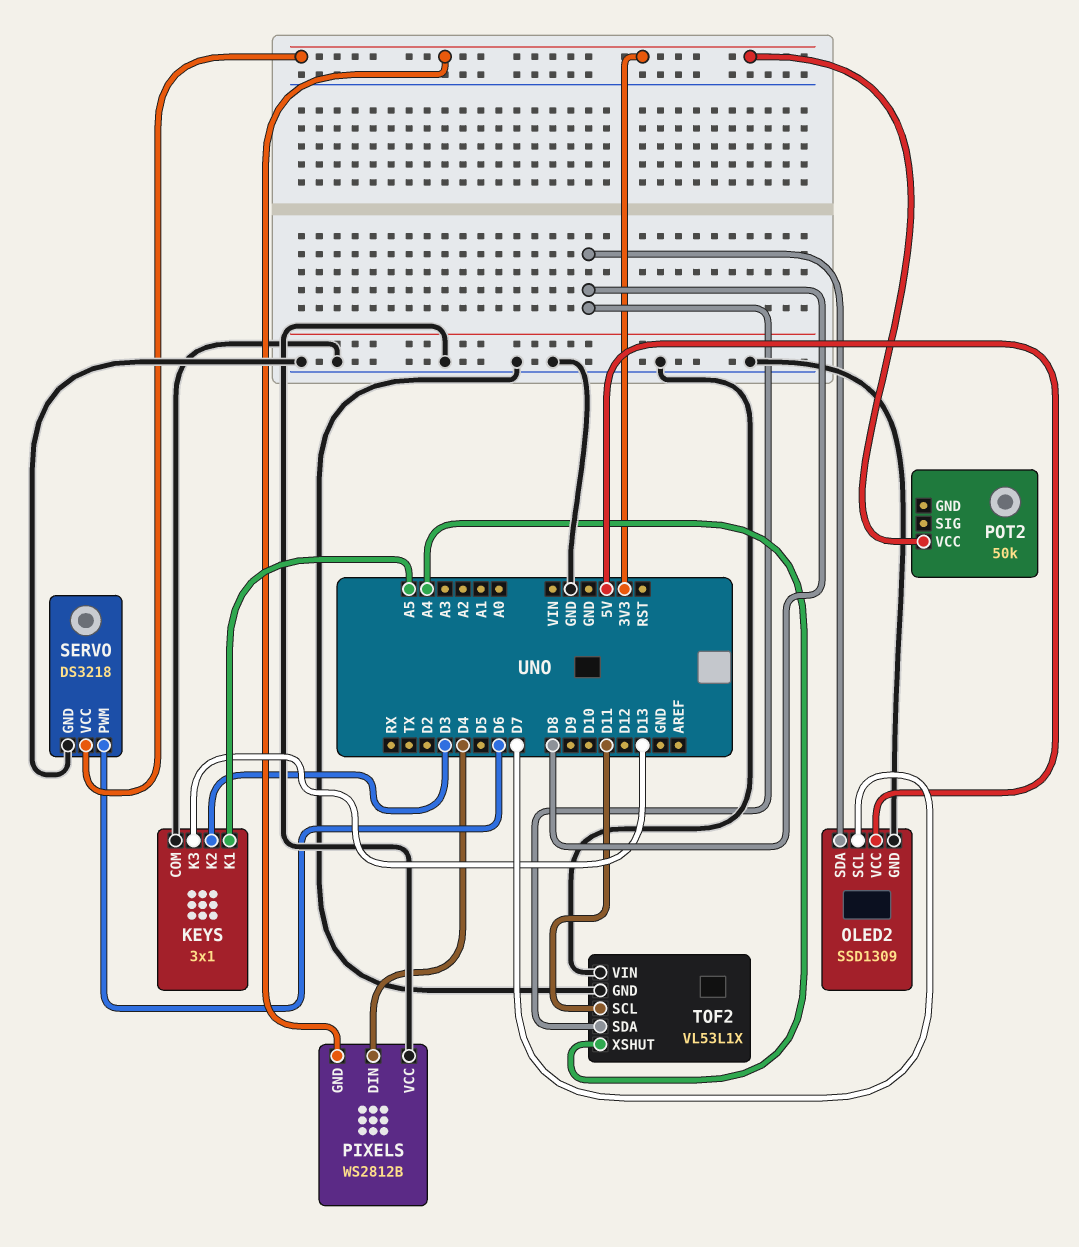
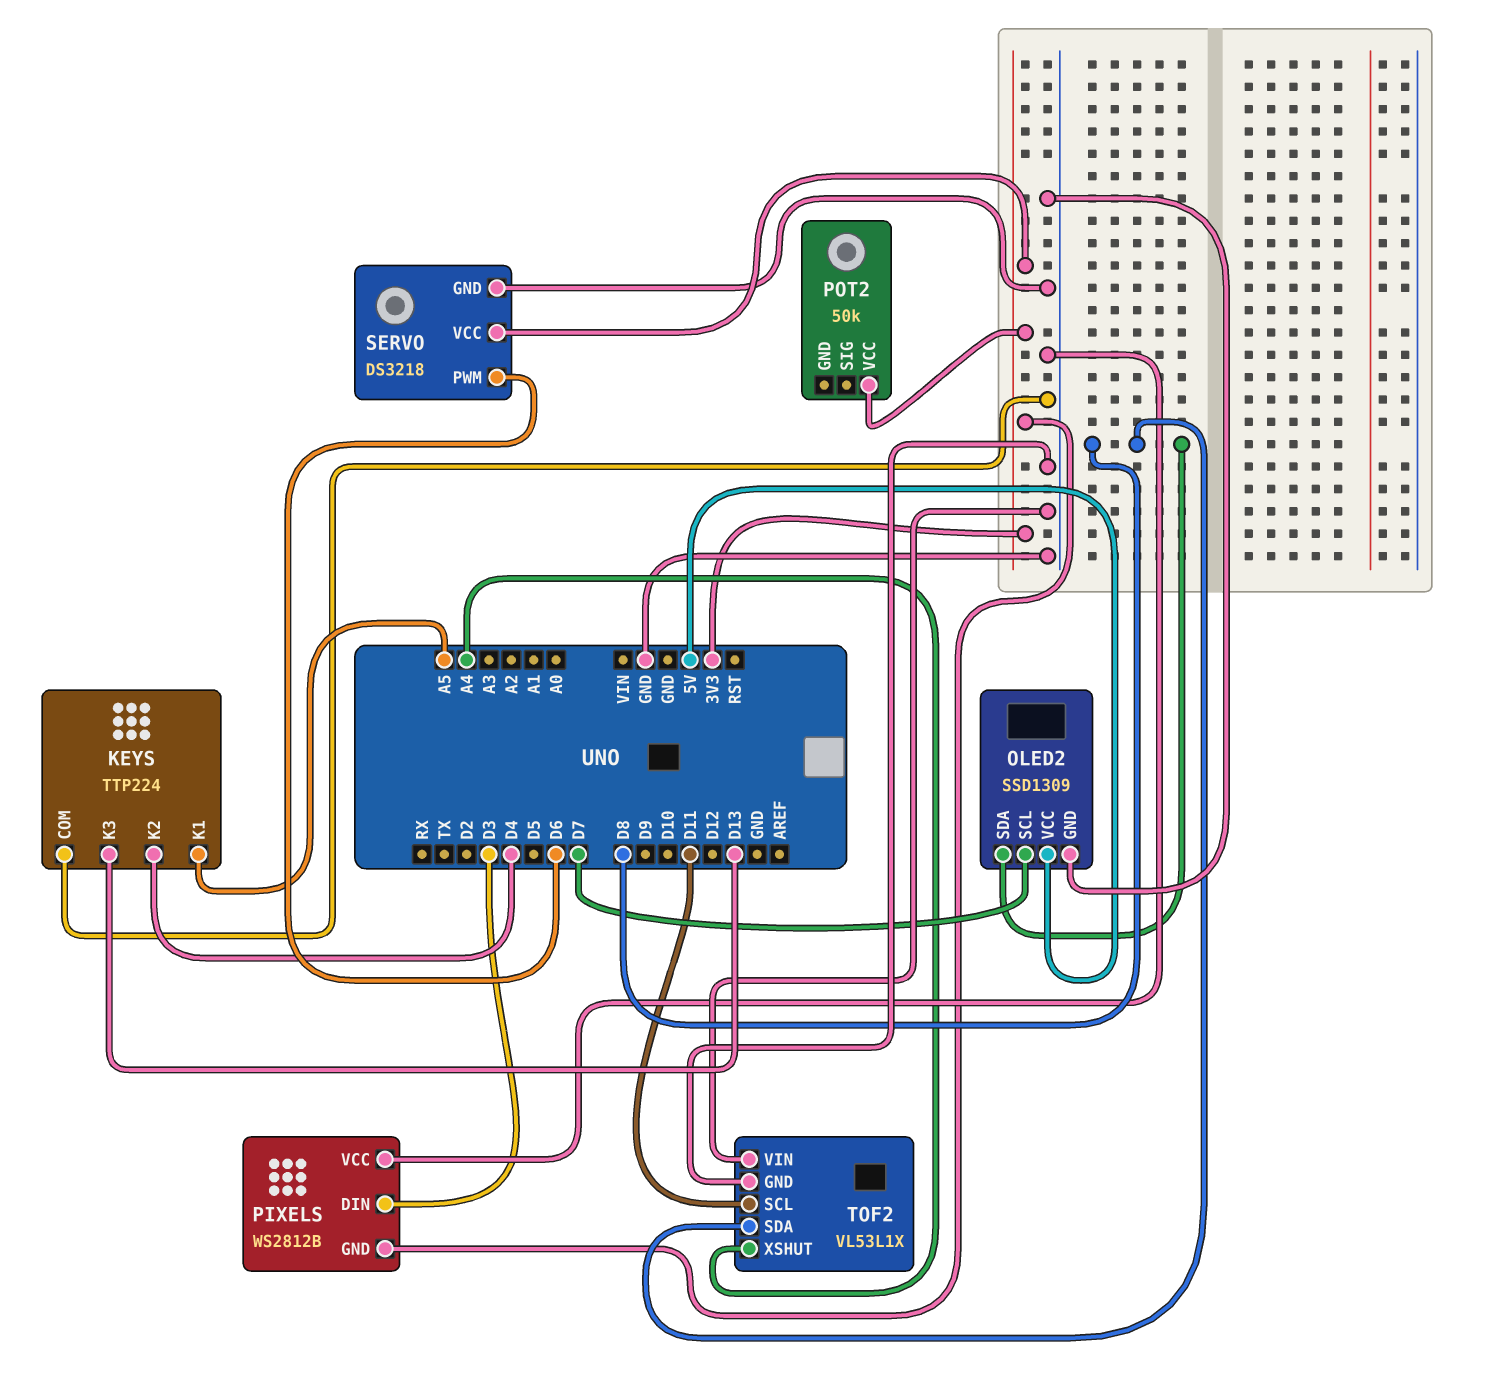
KEYS: 3x1 -> TTP224
KEYS pin K2: D3 -> D4
PIXELS pin DIN: D4 -> D3

